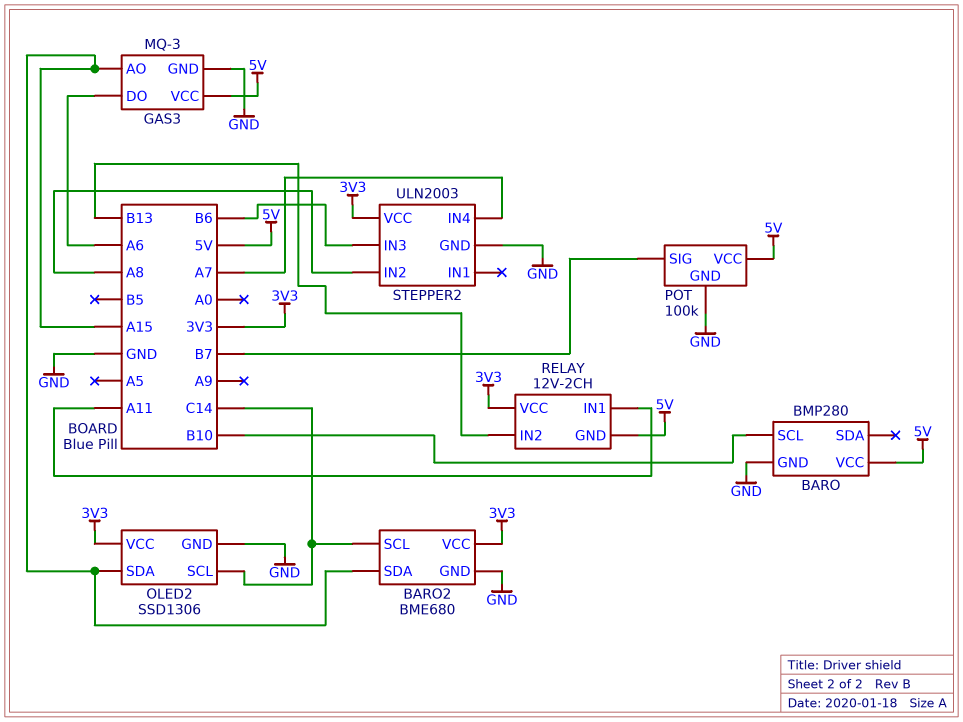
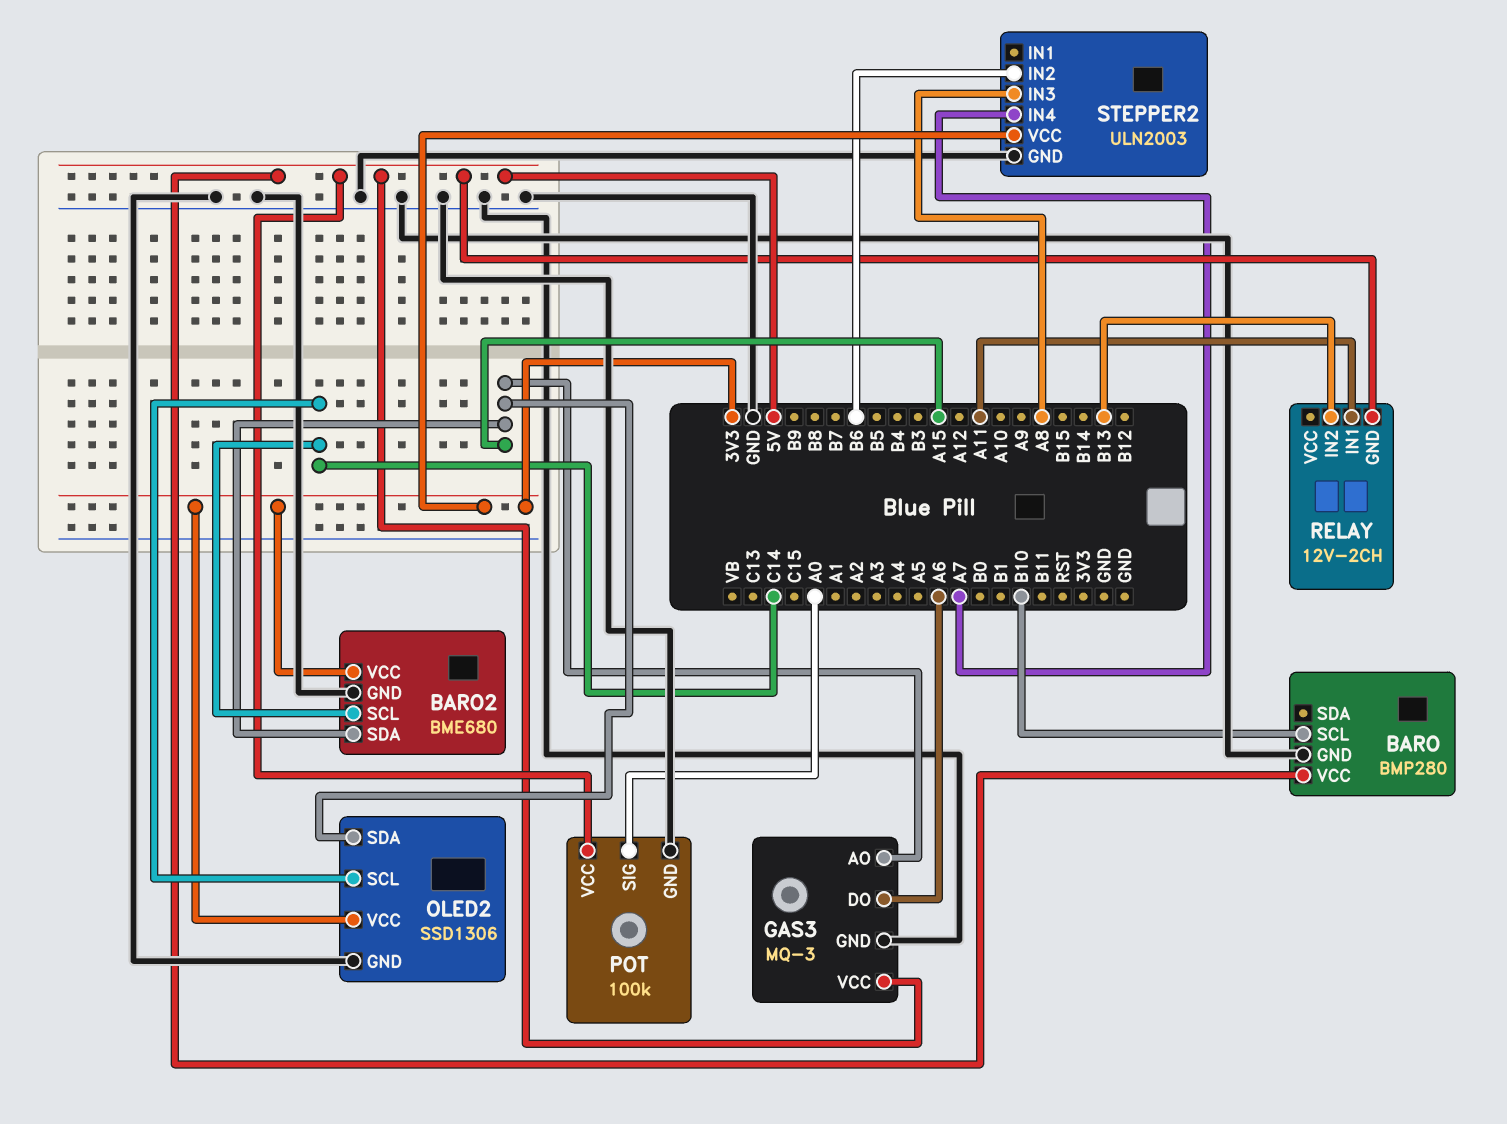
POT pin SIG: B7 -> A0
RELAY pin VCC: 3V3 -> none
STEPPER2 pin IN2: A8 -> B6
STEPPER2 pin IN3: B6 -> A8

